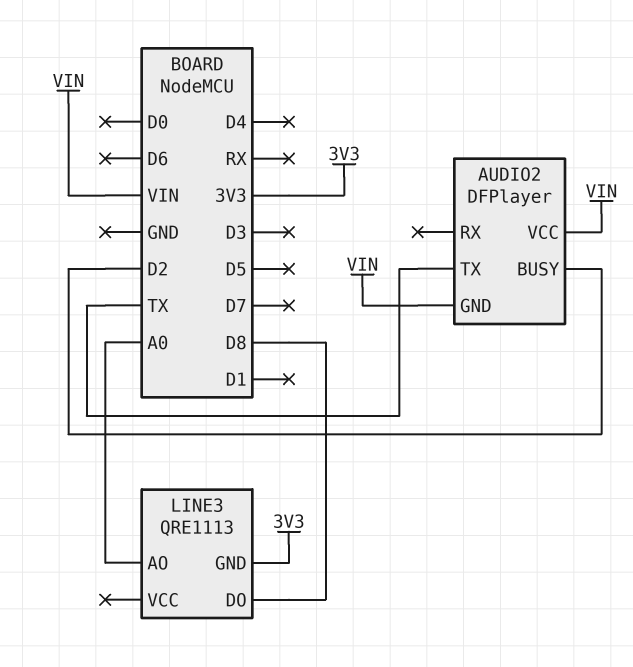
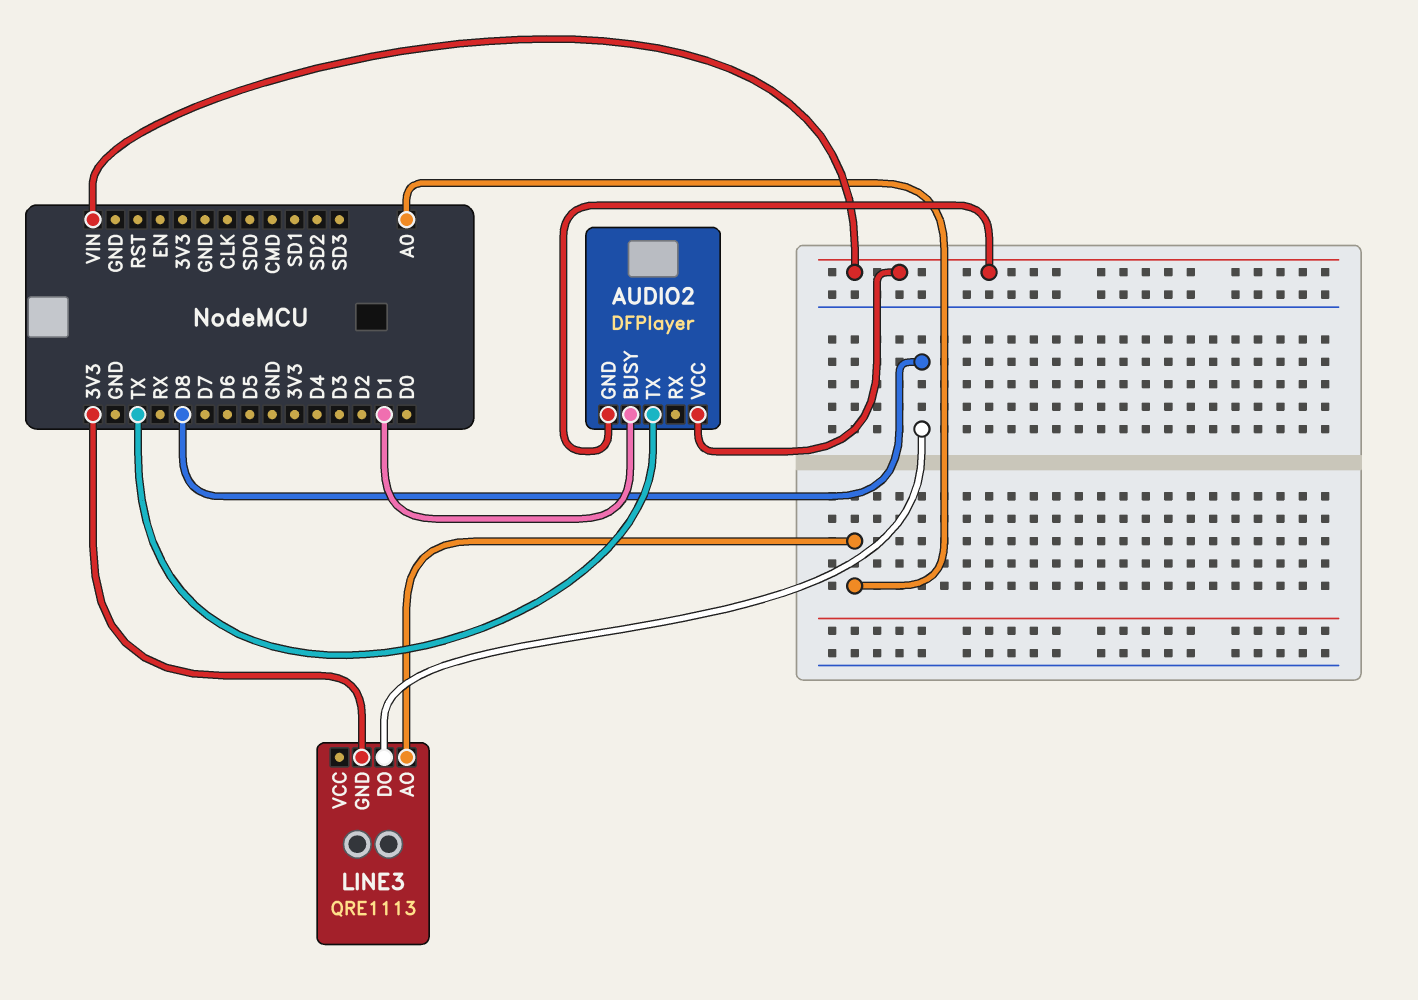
AUDIO2 pin BUSY: D2 -> D1

